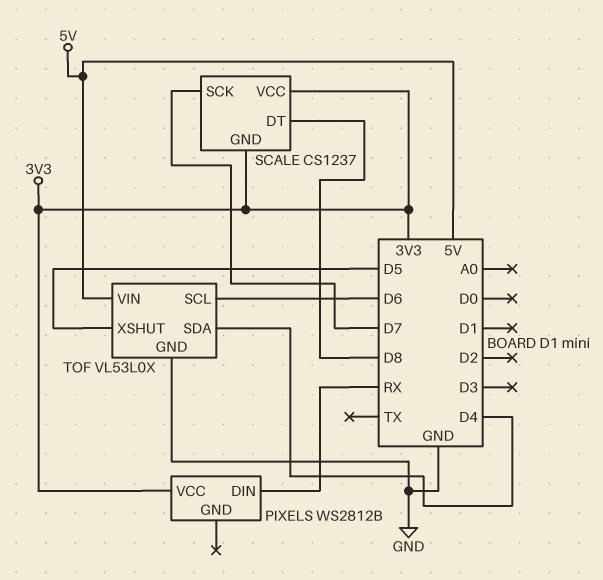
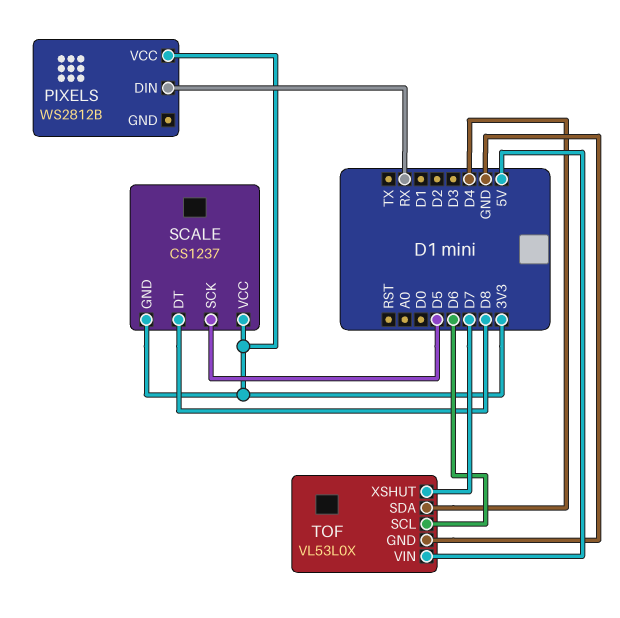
SCALE pin SCK: D7 -> D5
TOF pin XSHUT: D5 -> D7

